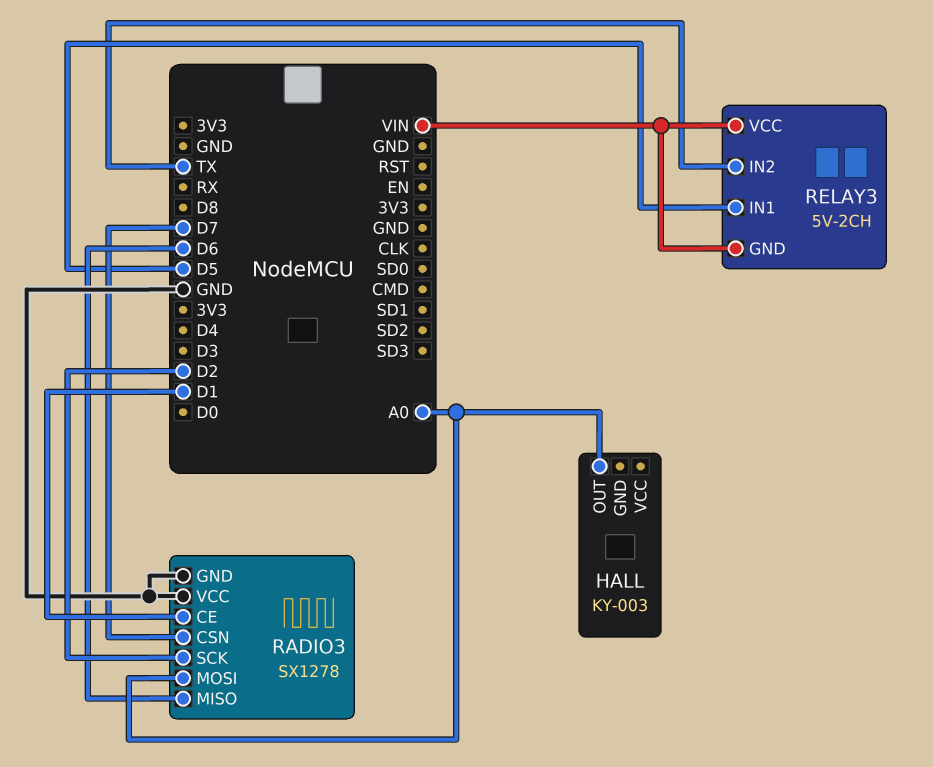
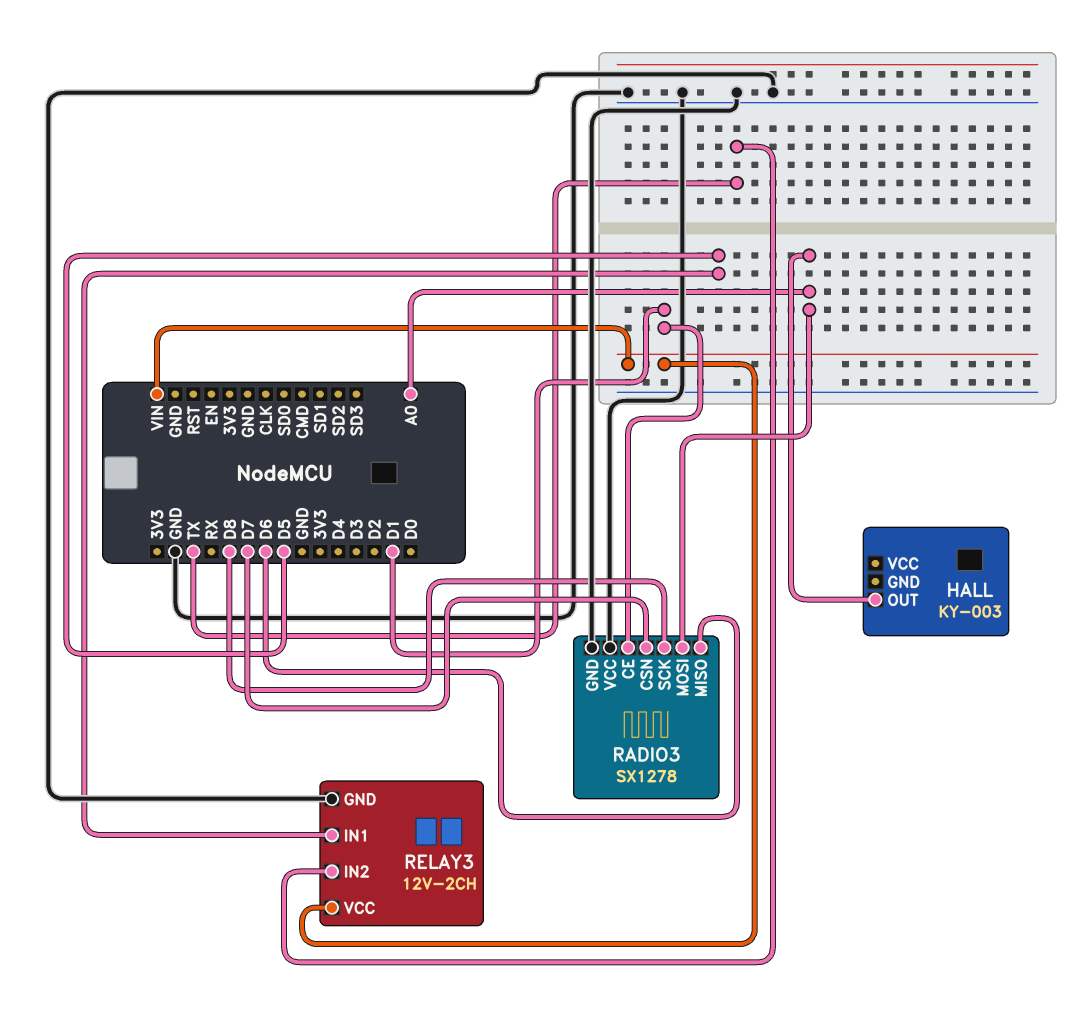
RADIO3 pin SCK: D2 -> D8
RELAY3: 5V-2CH -> 12V-2CH
RELAY3 pin GND: VIN -> GND

